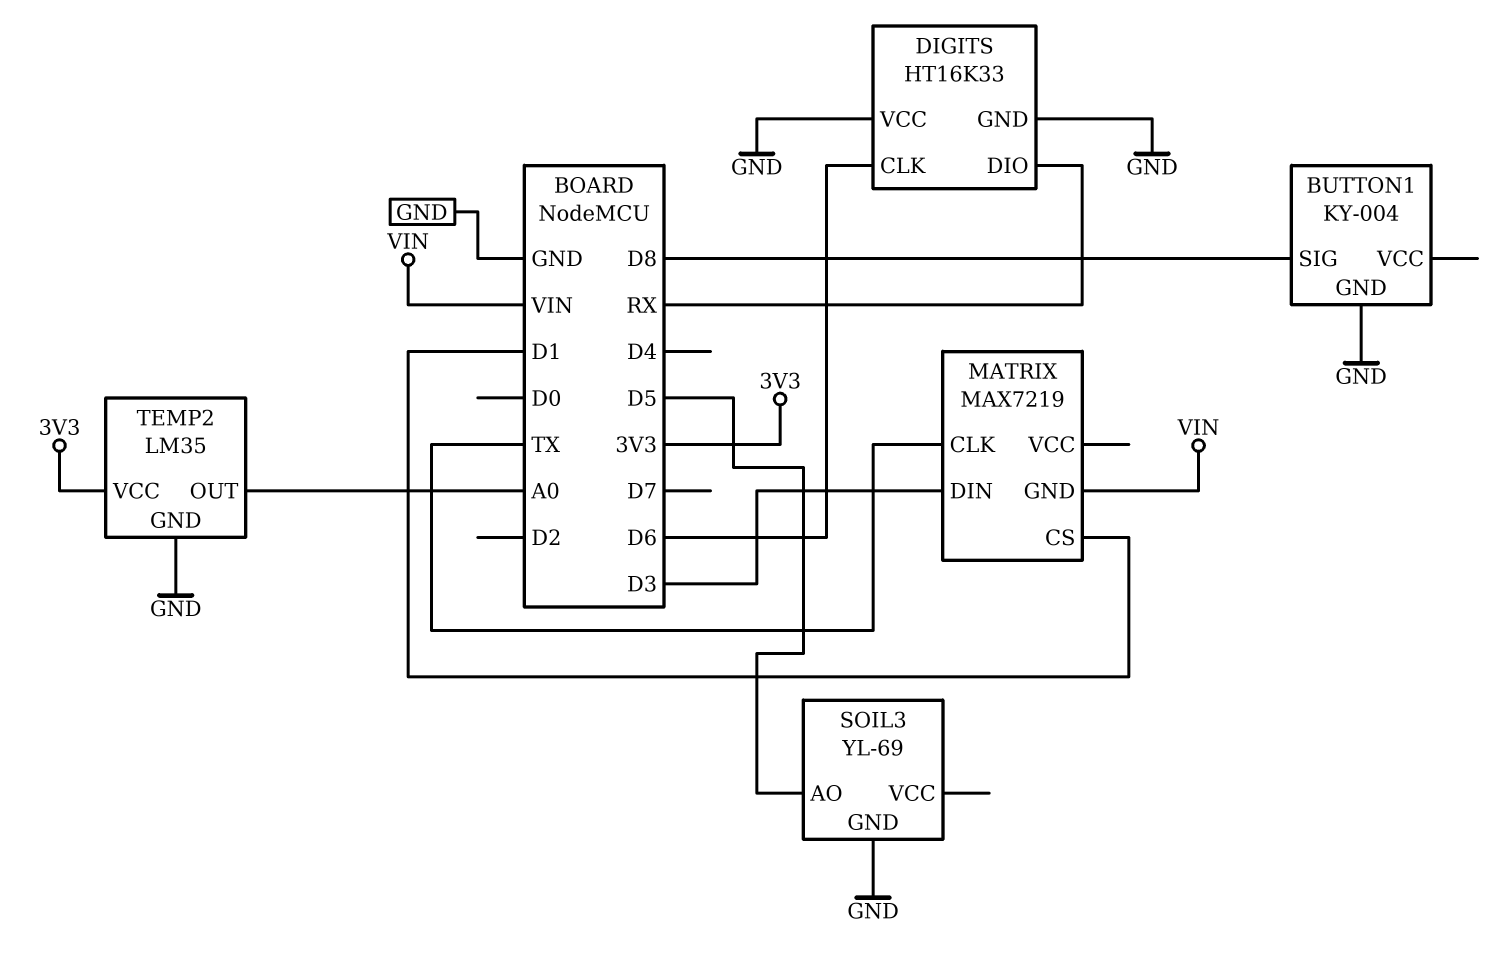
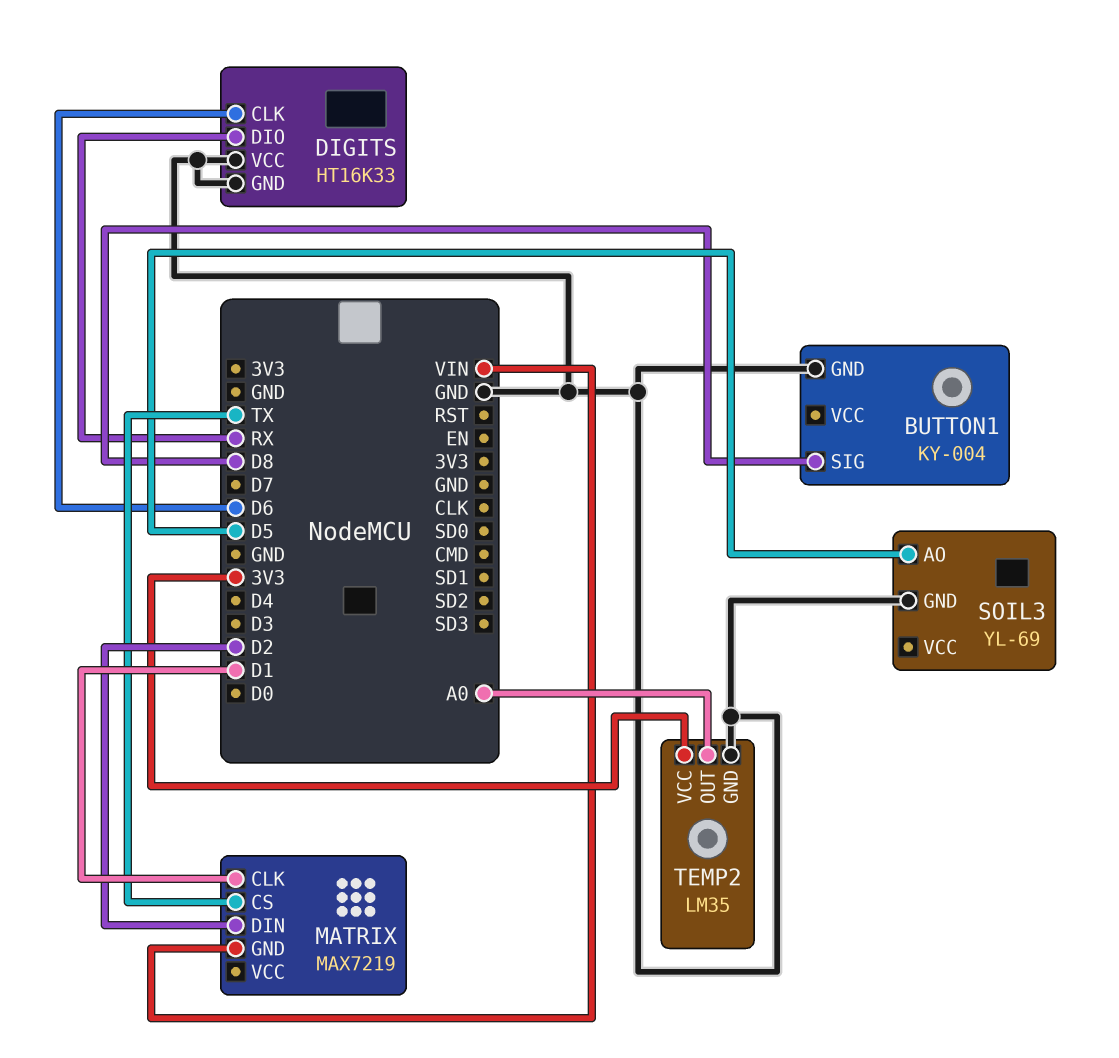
MATRIX pin CLK: TX -> D1
MATRIX pin CS: D1 -> TX
MATRIX pin DIN: D3 -> D2

